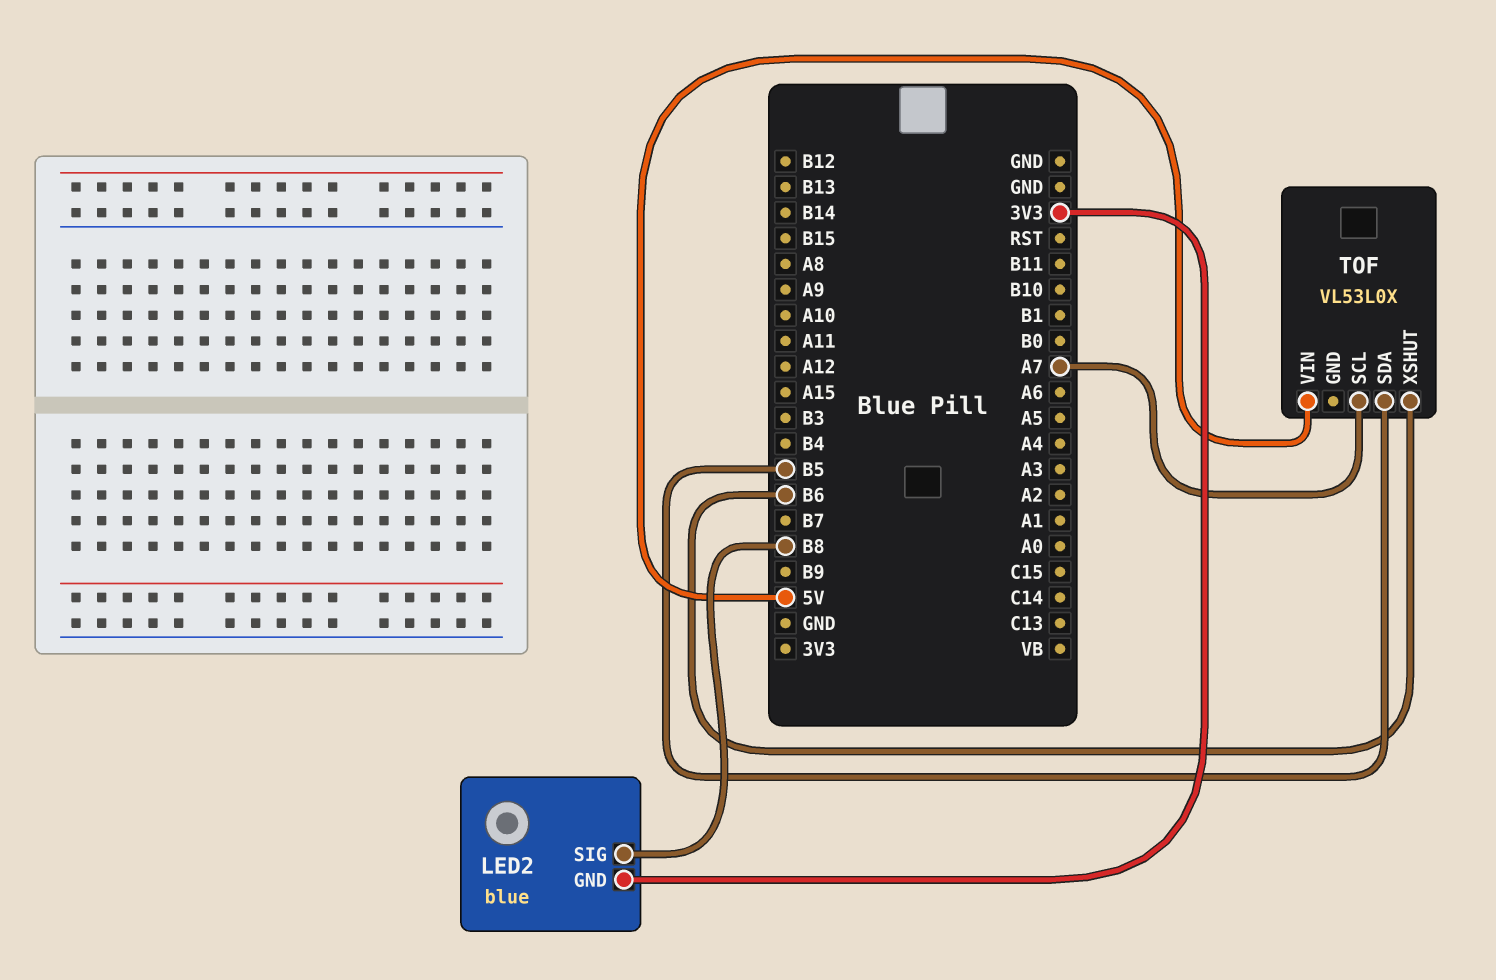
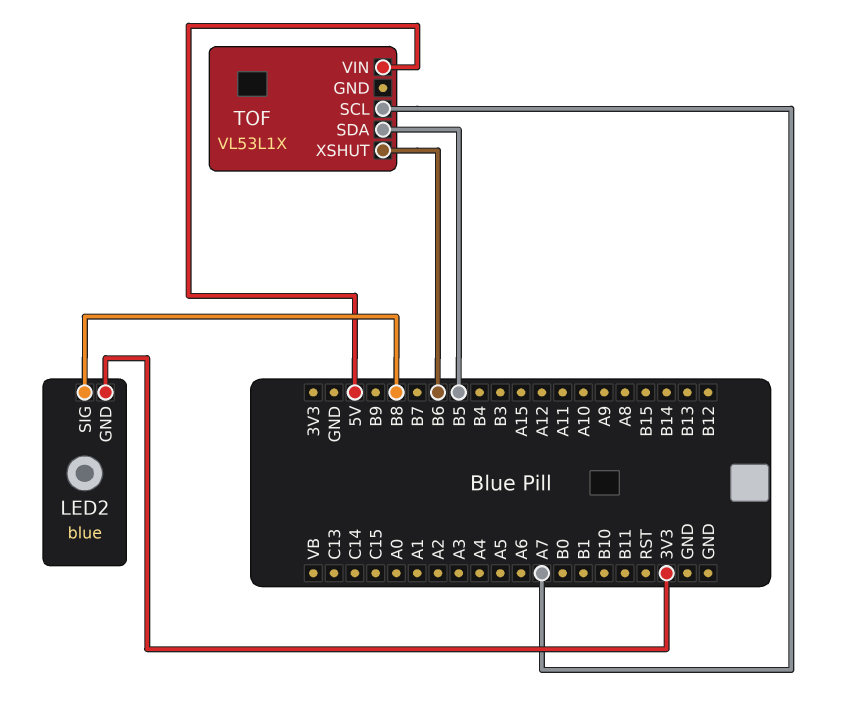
TOF: VL53L0X -> VL53L1X

